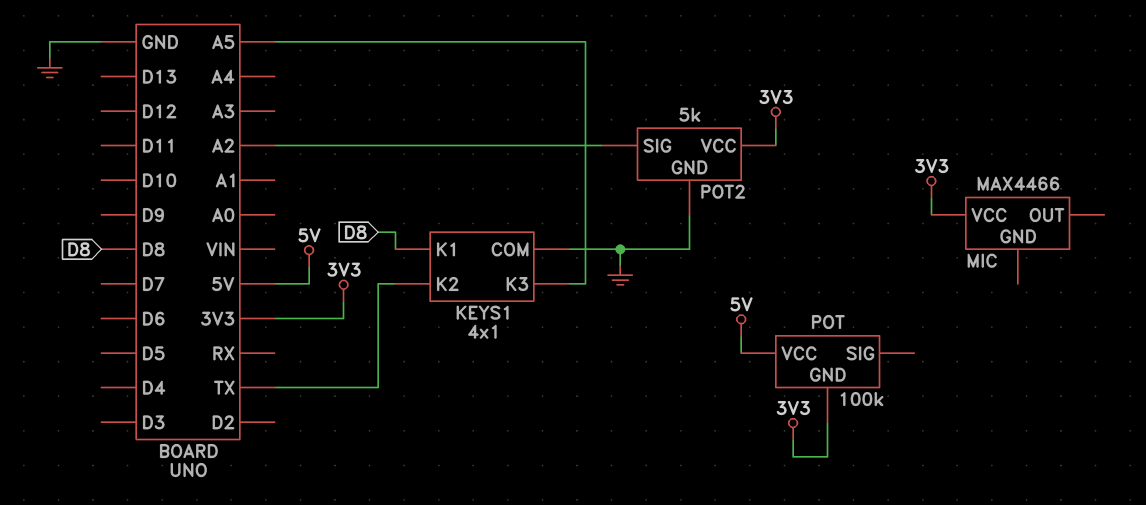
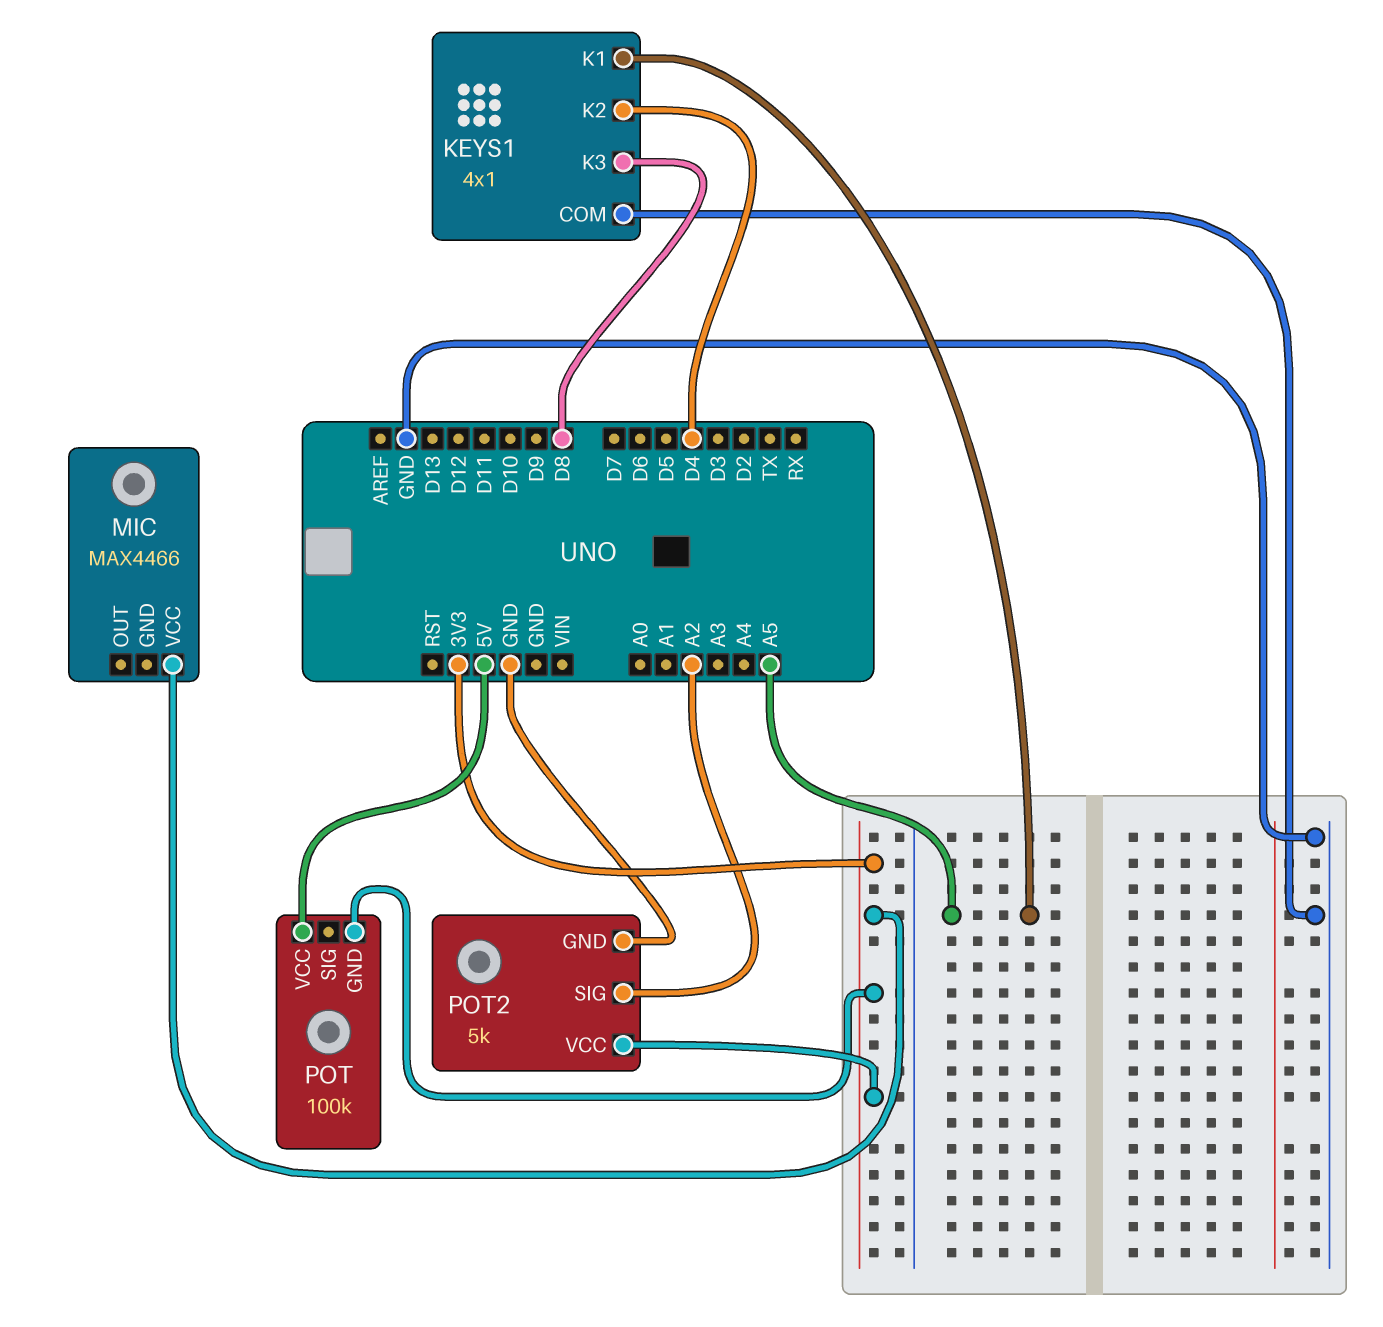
KEYS1 pin K1: D8 -> A5
KEYS1 pin K2: TX -> D4
KEYS1 pin K3: A5 -> D8

